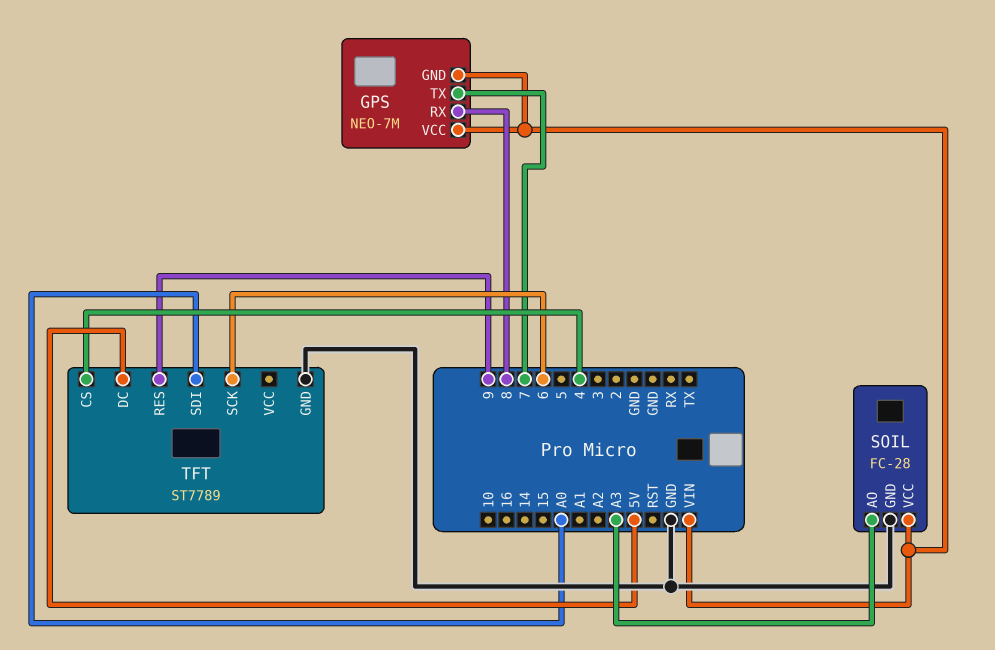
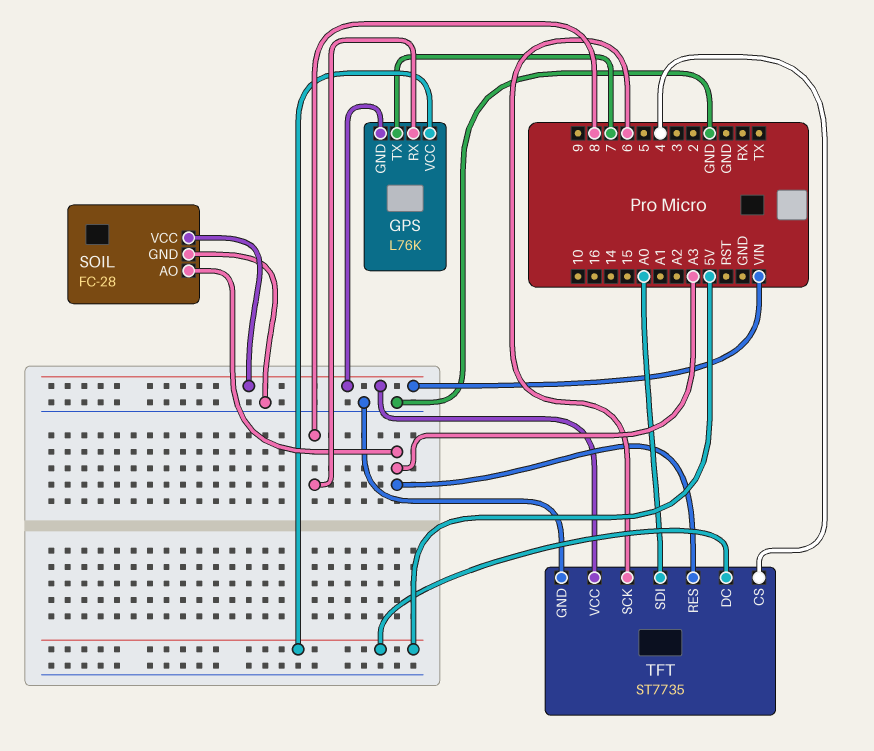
GPS: NEO-7M -> L76K
GPS pin VCC: VIN -> 5V
TFT: ST7789 -> ST7735
TFT pin RES: 9 -> A3
TFT pin VCC: none -> VIN

